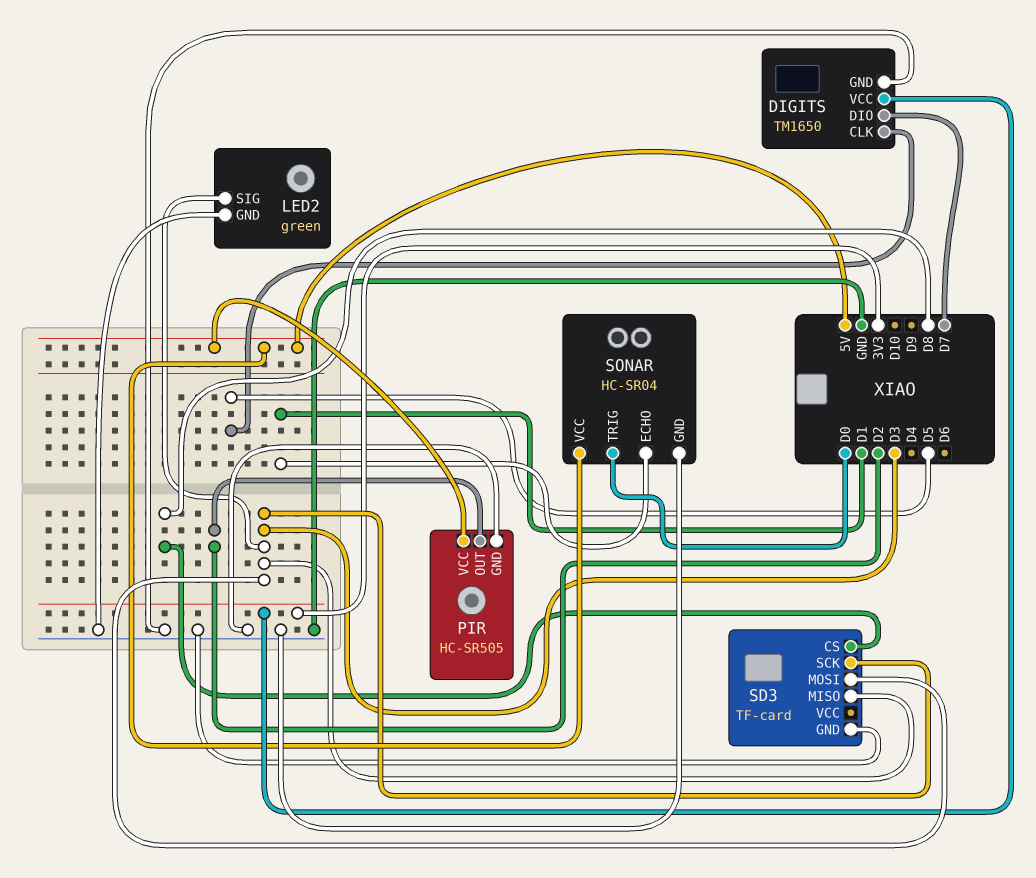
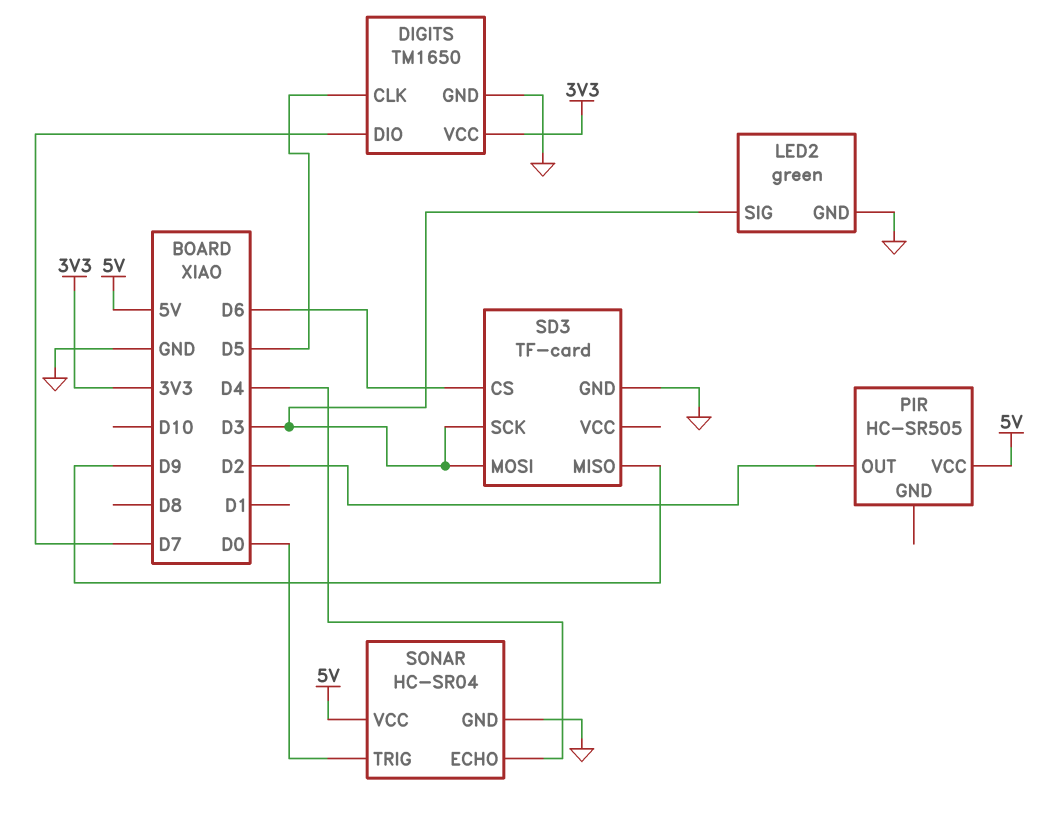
PIR pin GND: GND -> none
SD3 pin CS: D8 -> D6
SD3 pin MISO: D3 -> D9
SONAR pin ECHO: D1 -> D4

